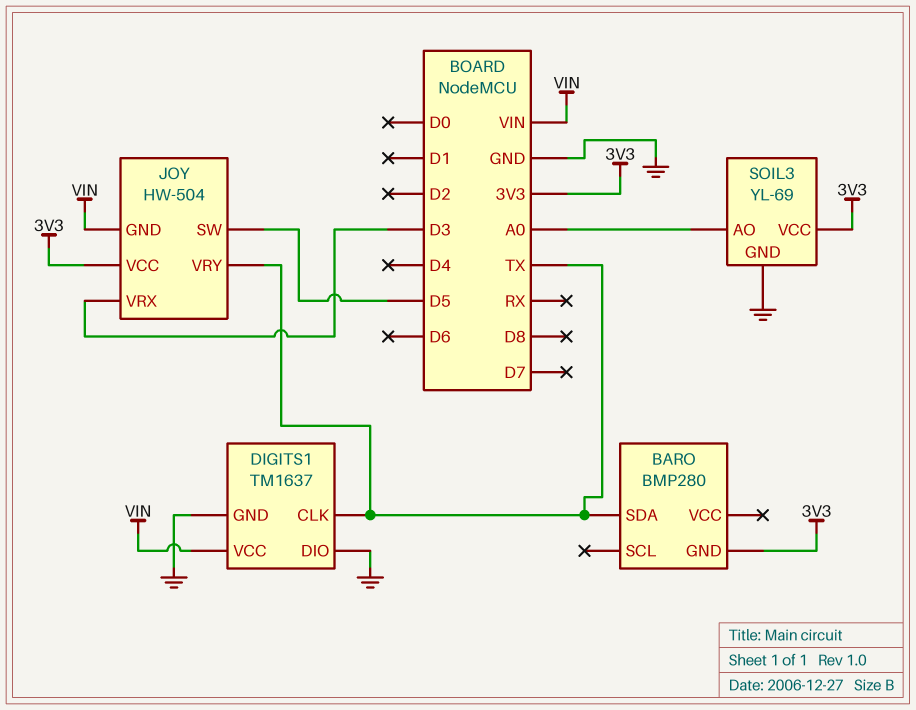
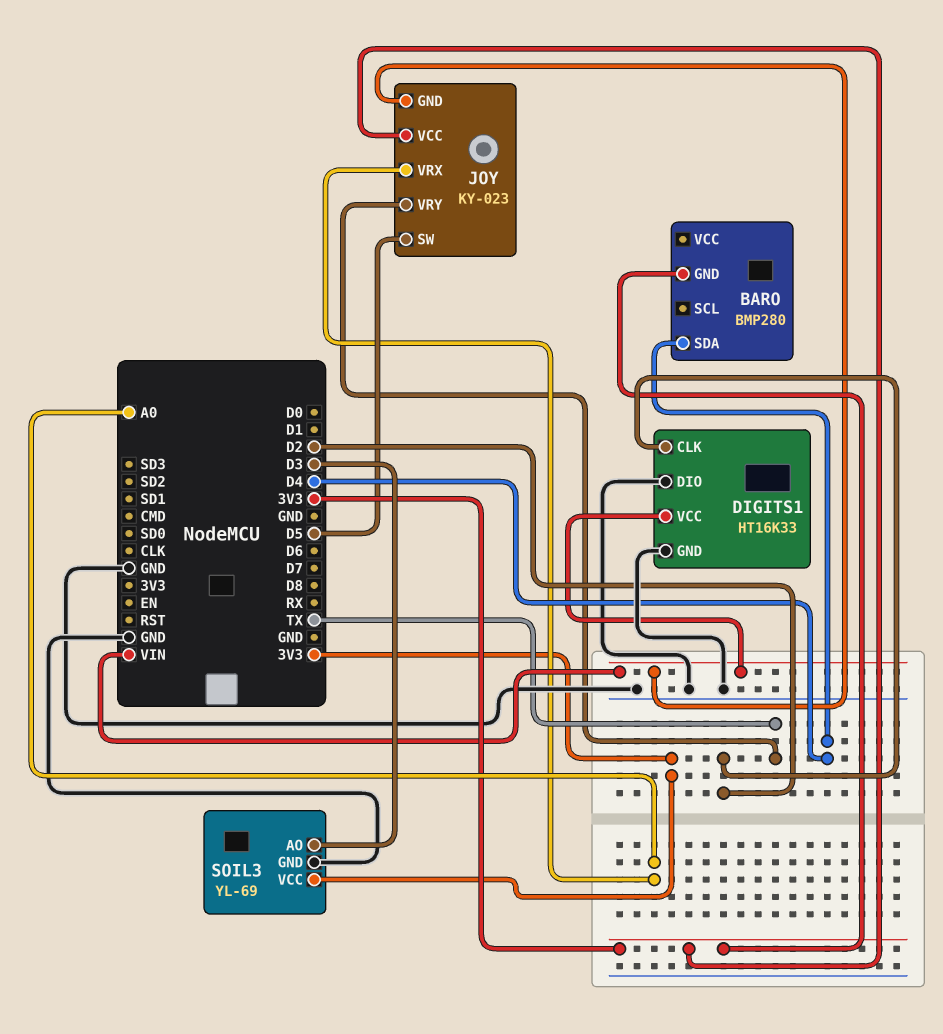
BARO pin SDA: TX -> D4
DIGITS1: TM1637 -> HT16K33
DIGITS1 pin CLK: TX -> D2
JOY: HW-504 -> KY-023
JOY pin VRX: D3 -> A0
SOIL3 pin AO: A0 -> D3

